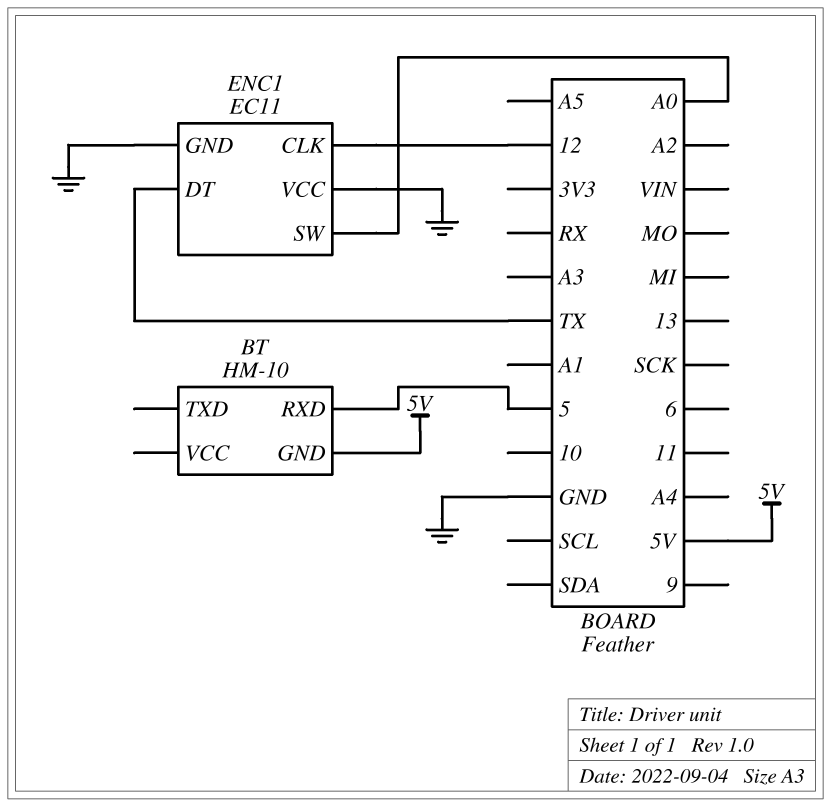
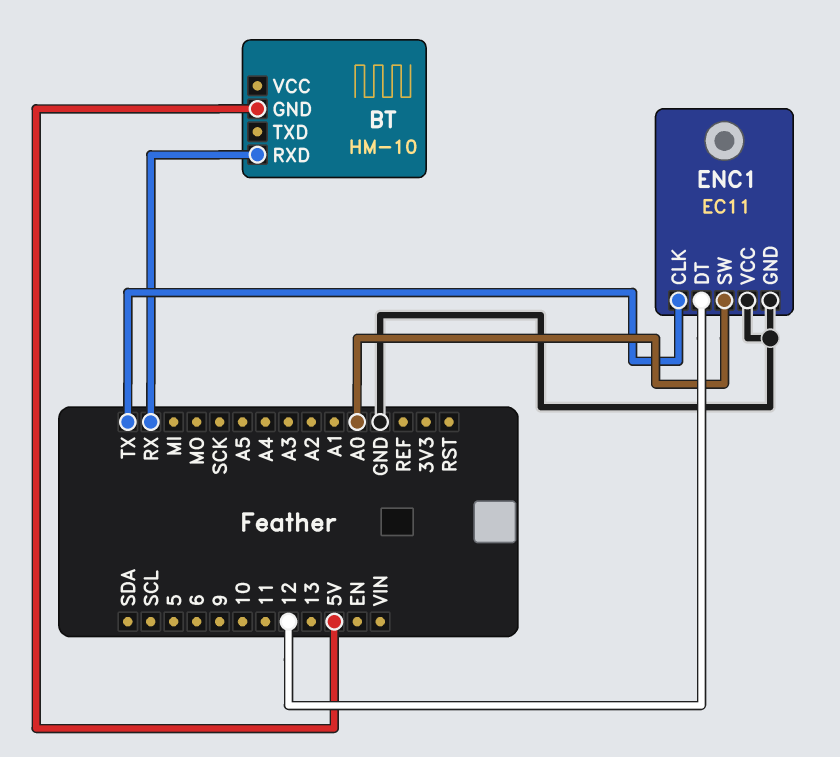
BT pin RXD: 5 -> RX
ENC1 pin CLK: 12 -> TX
ENC1 pin DT: TX -> 12

